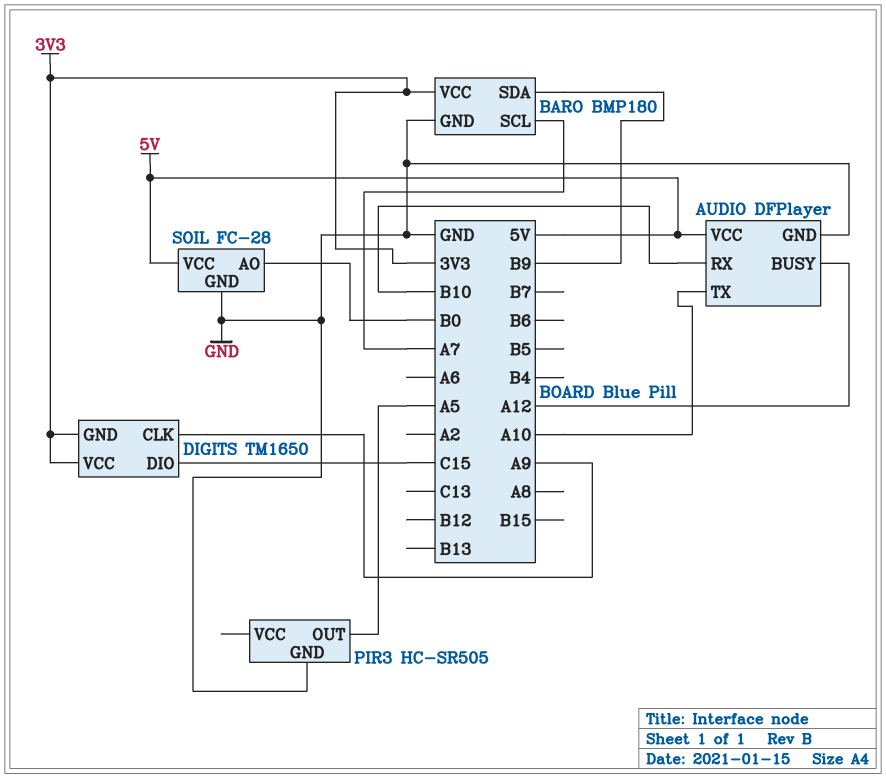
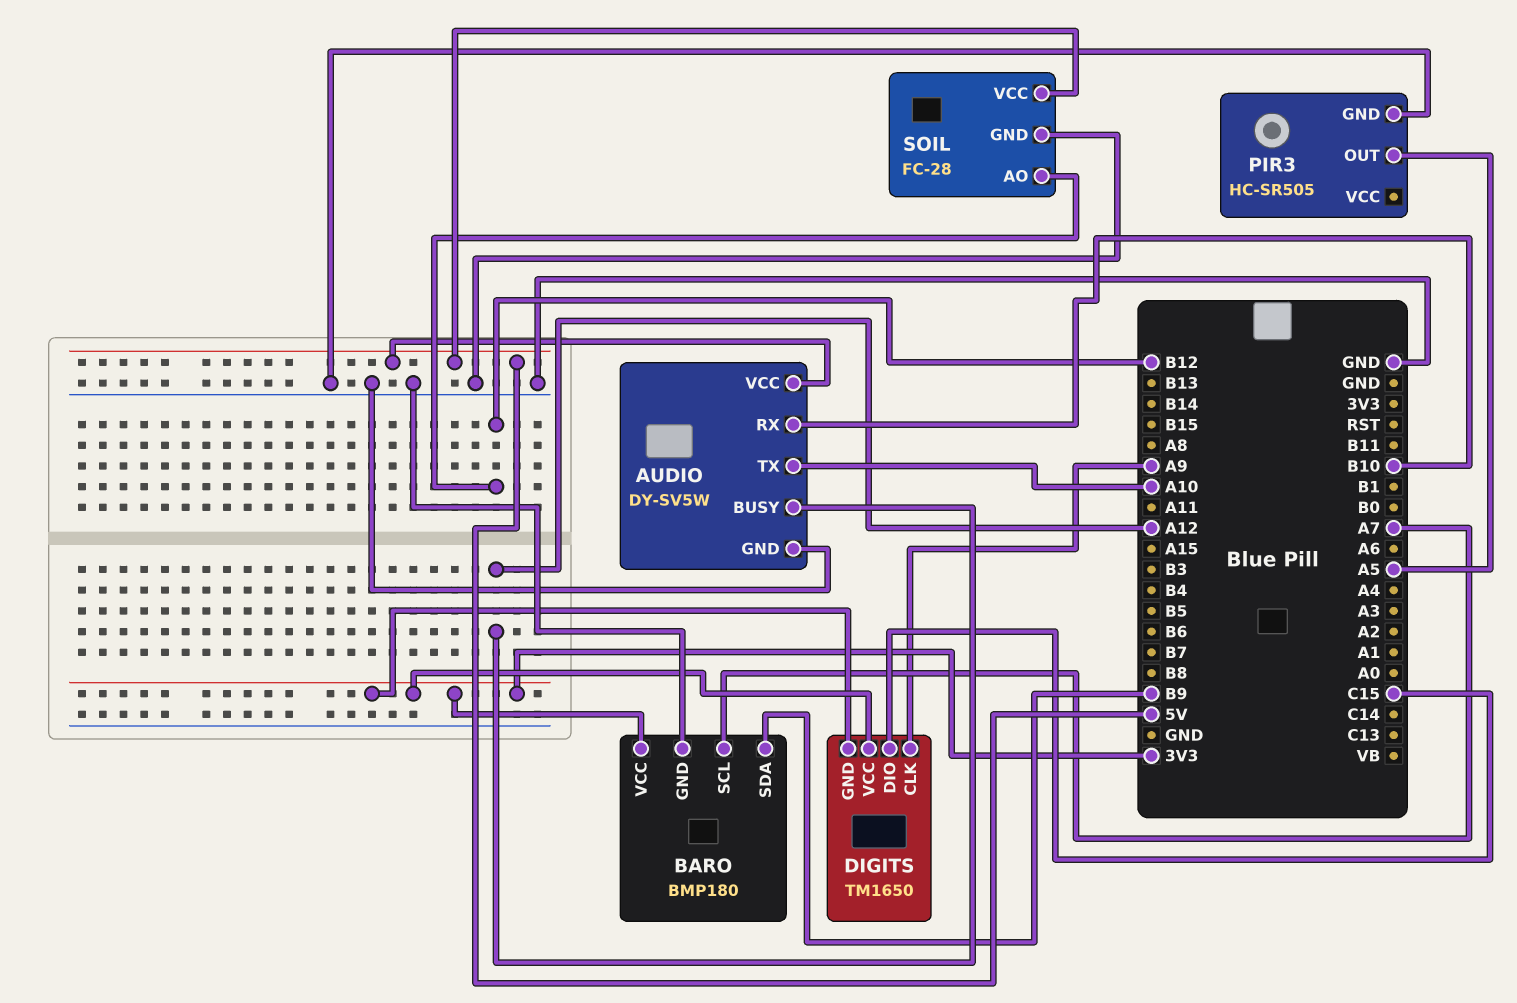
AUDIO: DFPlayer -> DY-SV5W
SOIL pin AO: B0 -> B12

